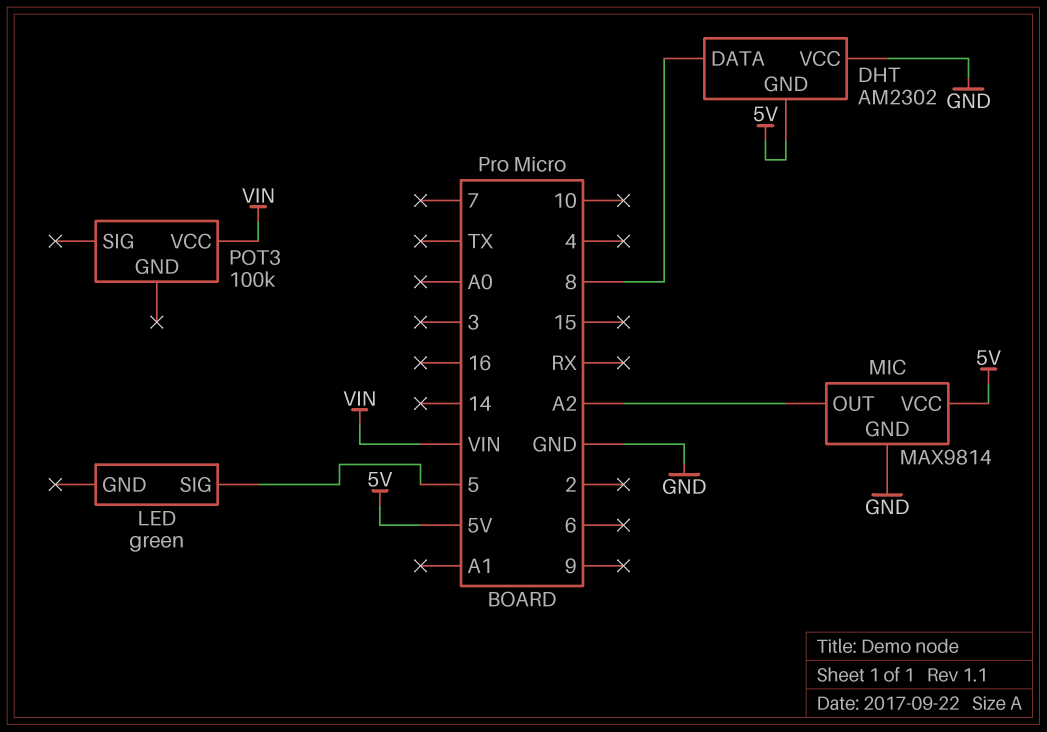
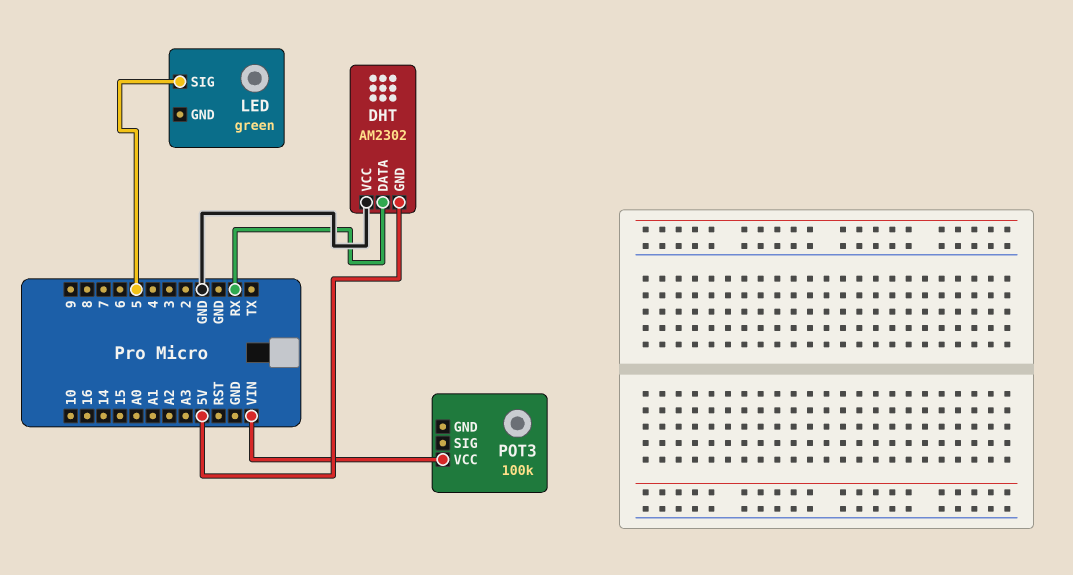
DHT pin DATA: 8 -> RX
MIC: MAX9814 -> none
MIC pin GND: GND -> none
MIC pin OUT: A2 -> none
MIC pin VCC: 5V -> none

